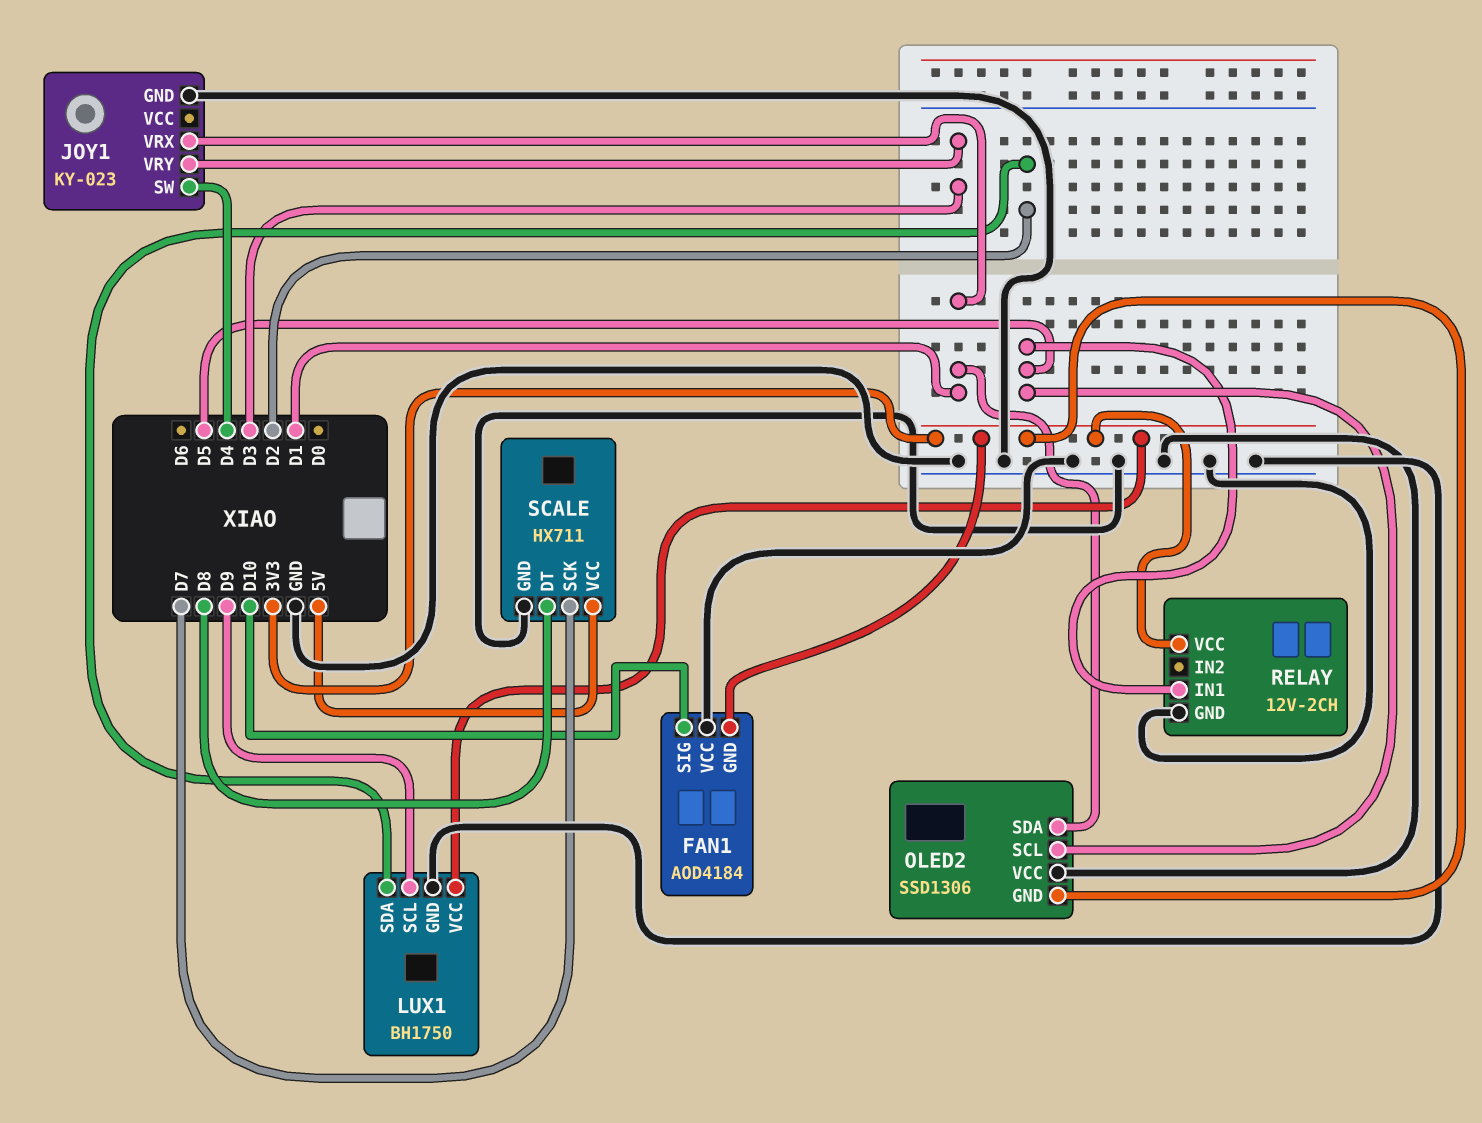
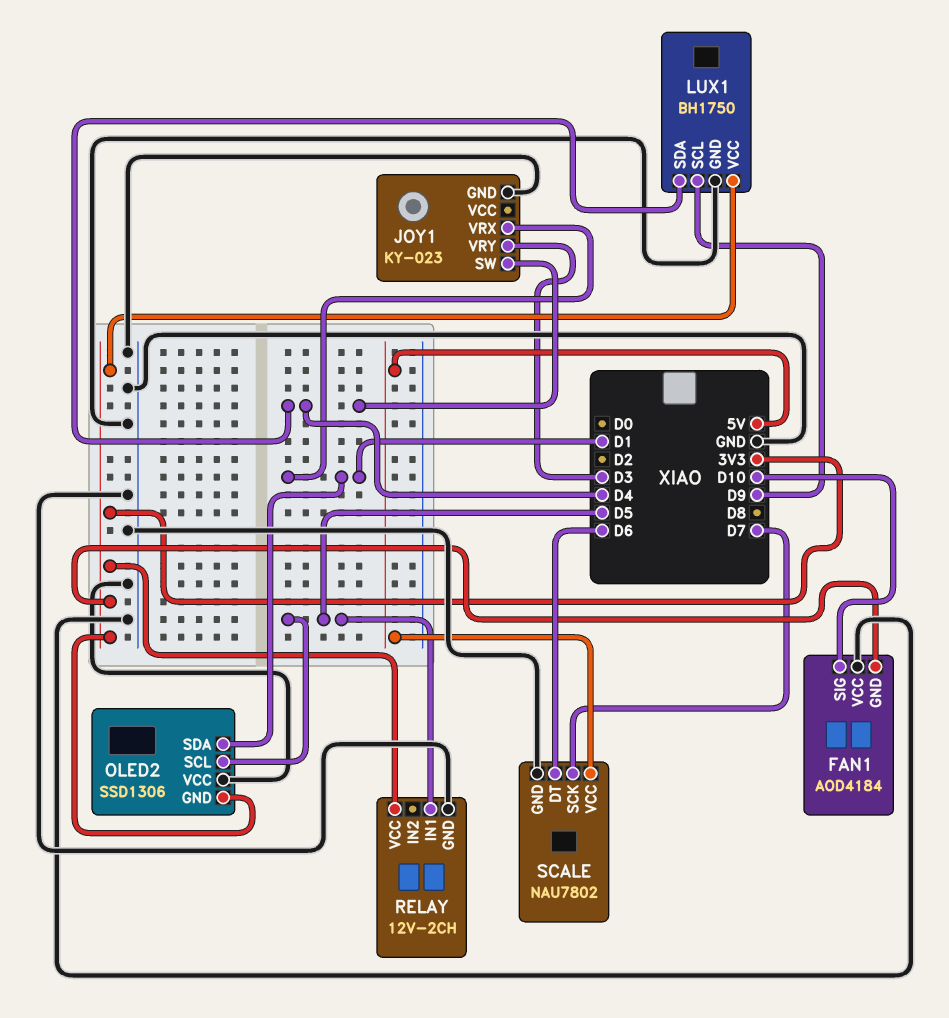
LUX1 pin SDA: D2 -> D4
SCALE: HX711 -> NAU7802
SCALE pin DT: D8 -> D6

